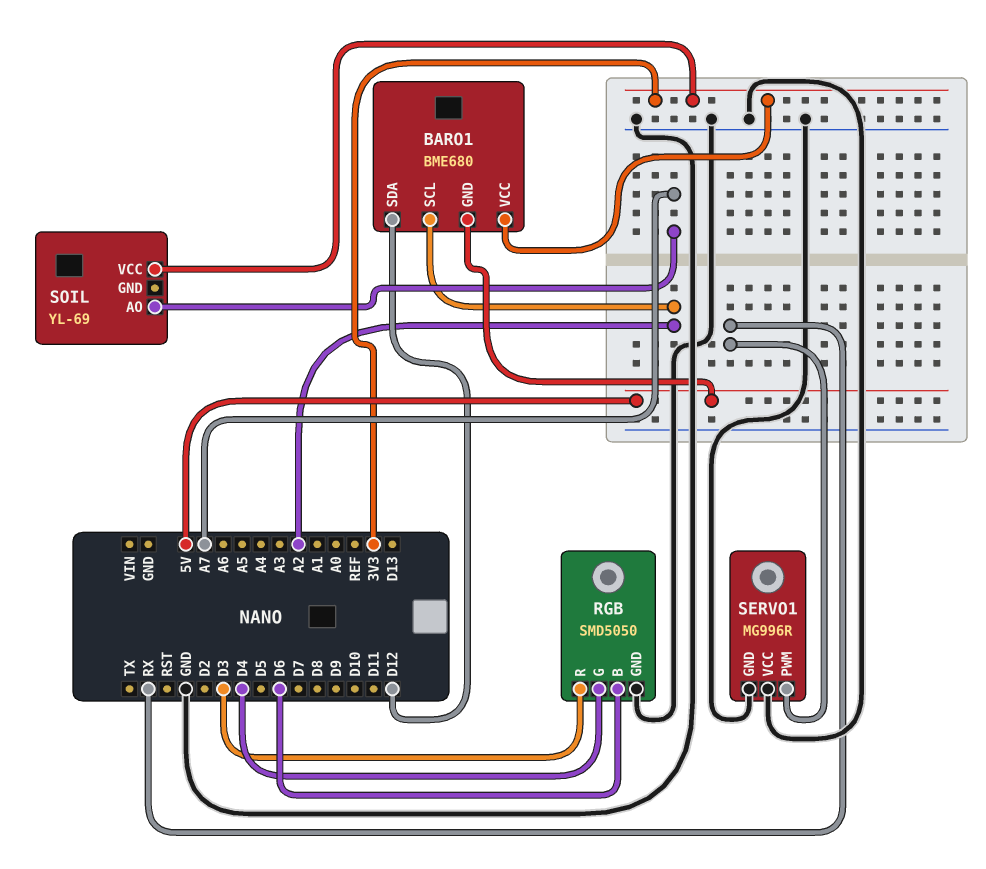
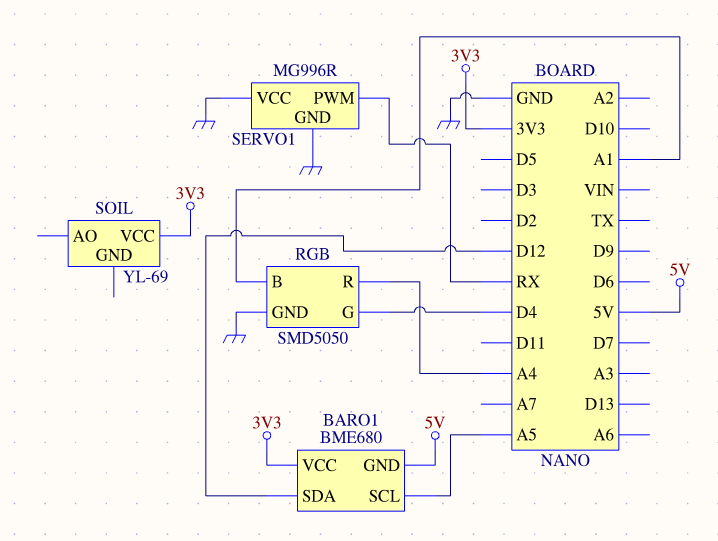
BARO1 pin SCL: A2 -> A5
RGB pin B: D6 -> A1
RGB pin R: D3 -> A4
SOIL pin AO: A7 -> none

